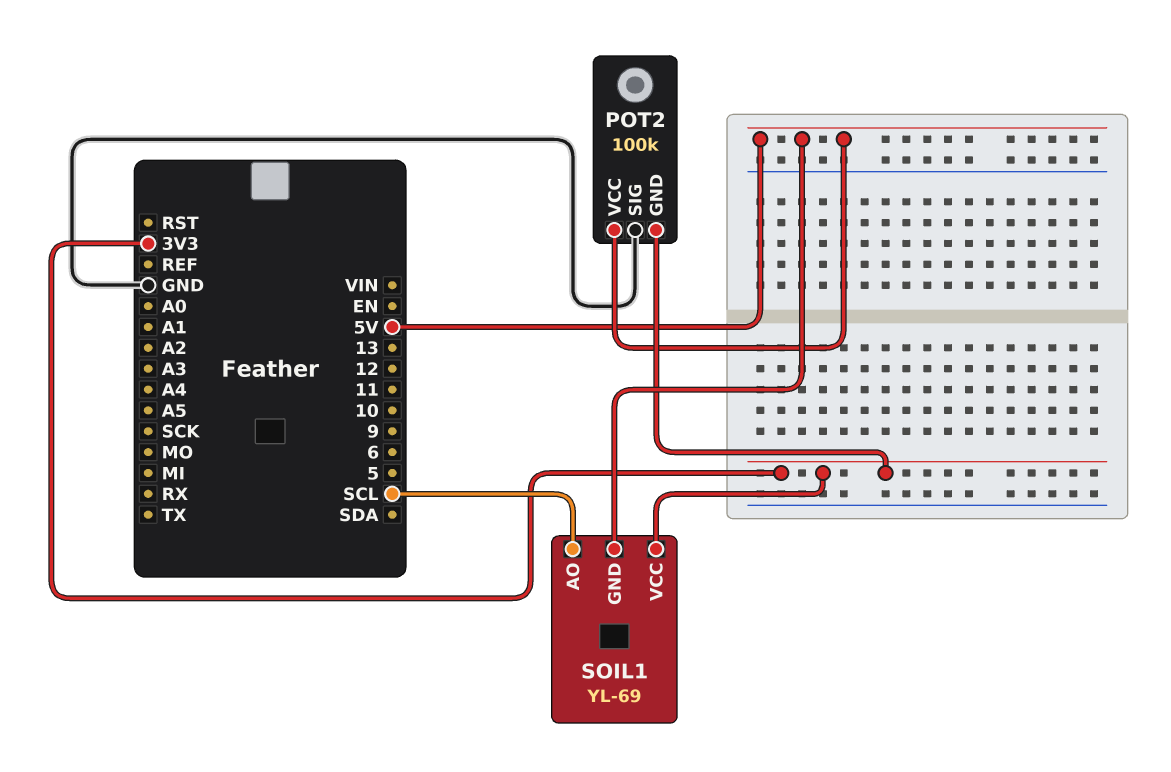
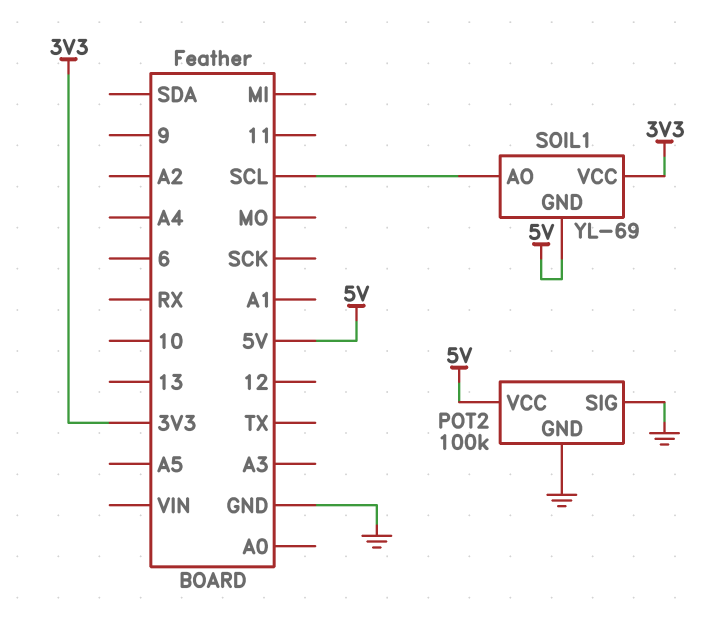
POT2 pin GND: 3V3 -> GND

